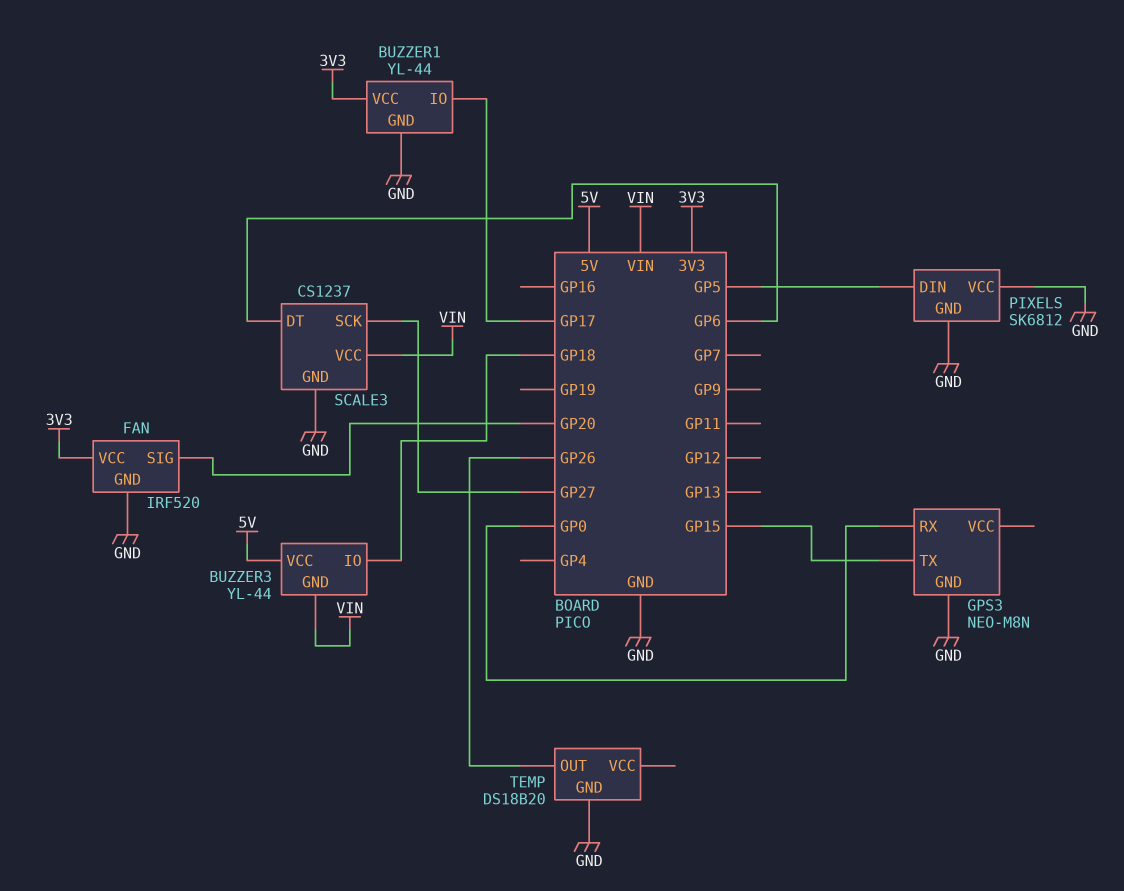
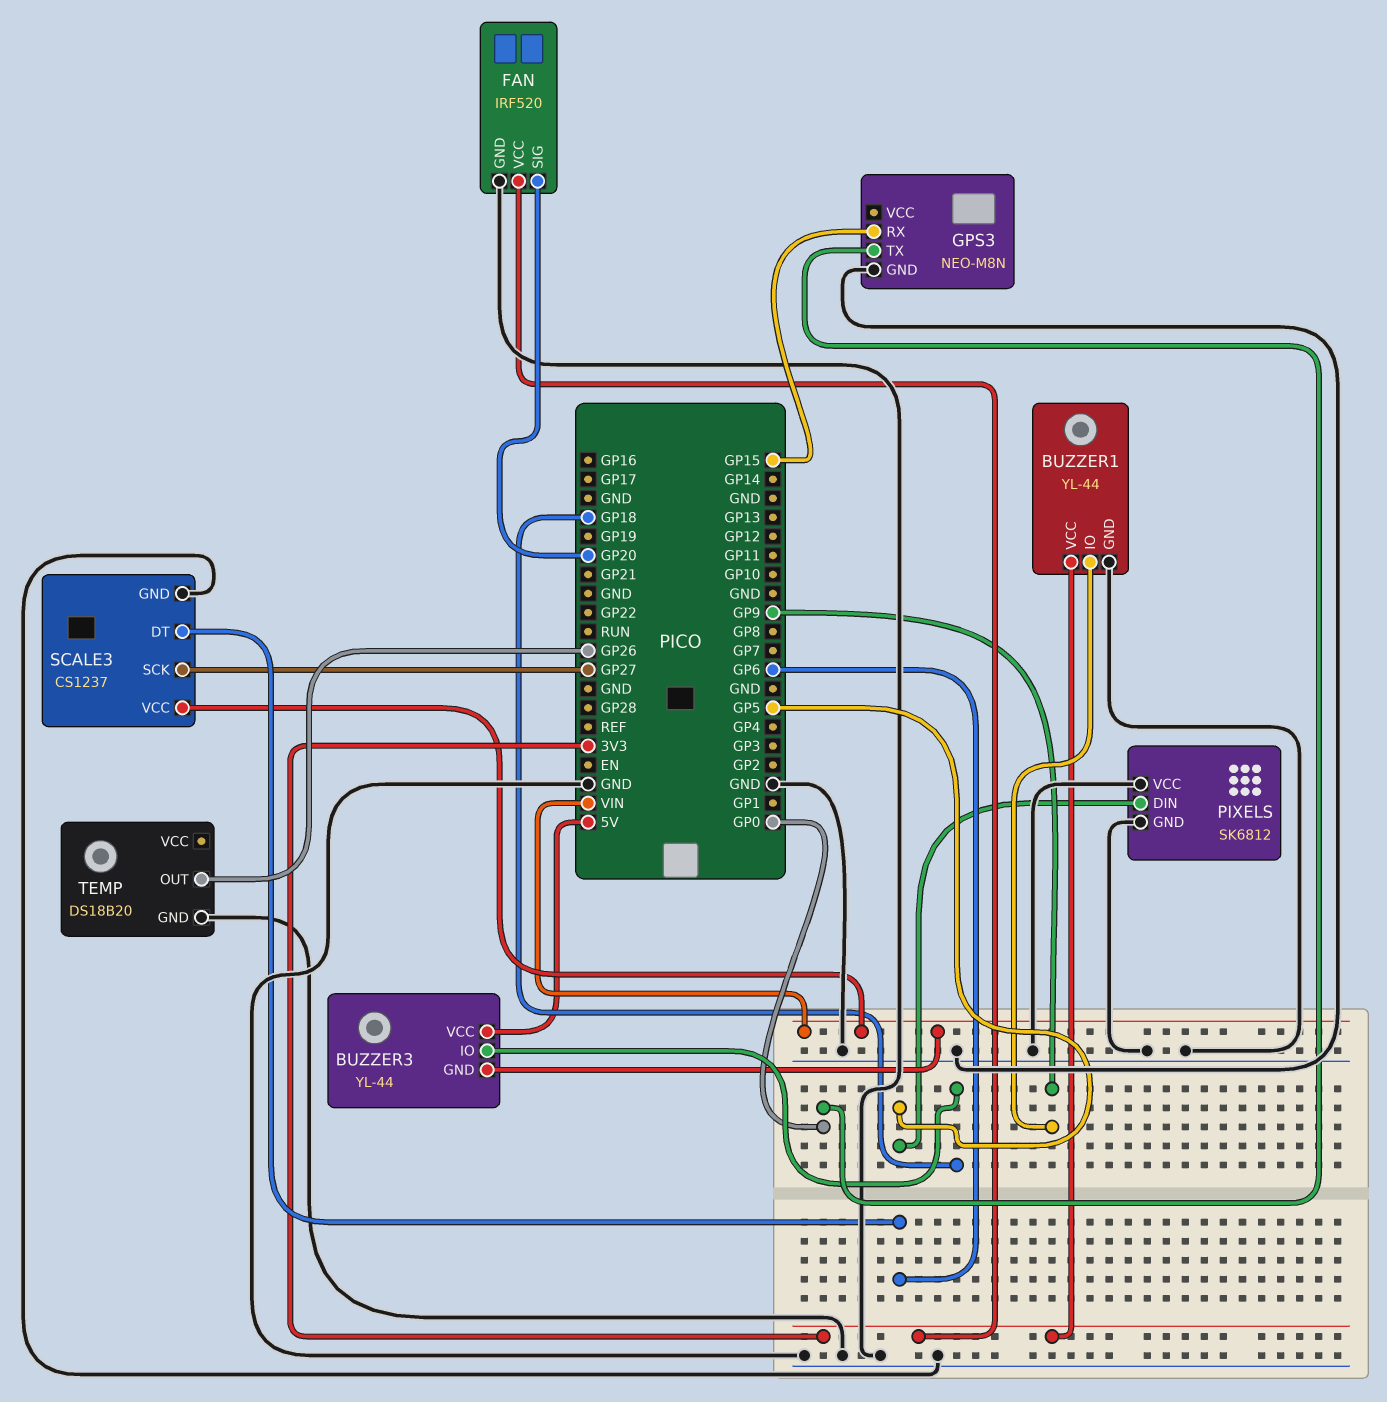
BUZZER1 pin IO: GP17 -> GP9
GPS3 pin RX: GP0 -> GP15
GPS3 pin TX: GP15 -> GP0

